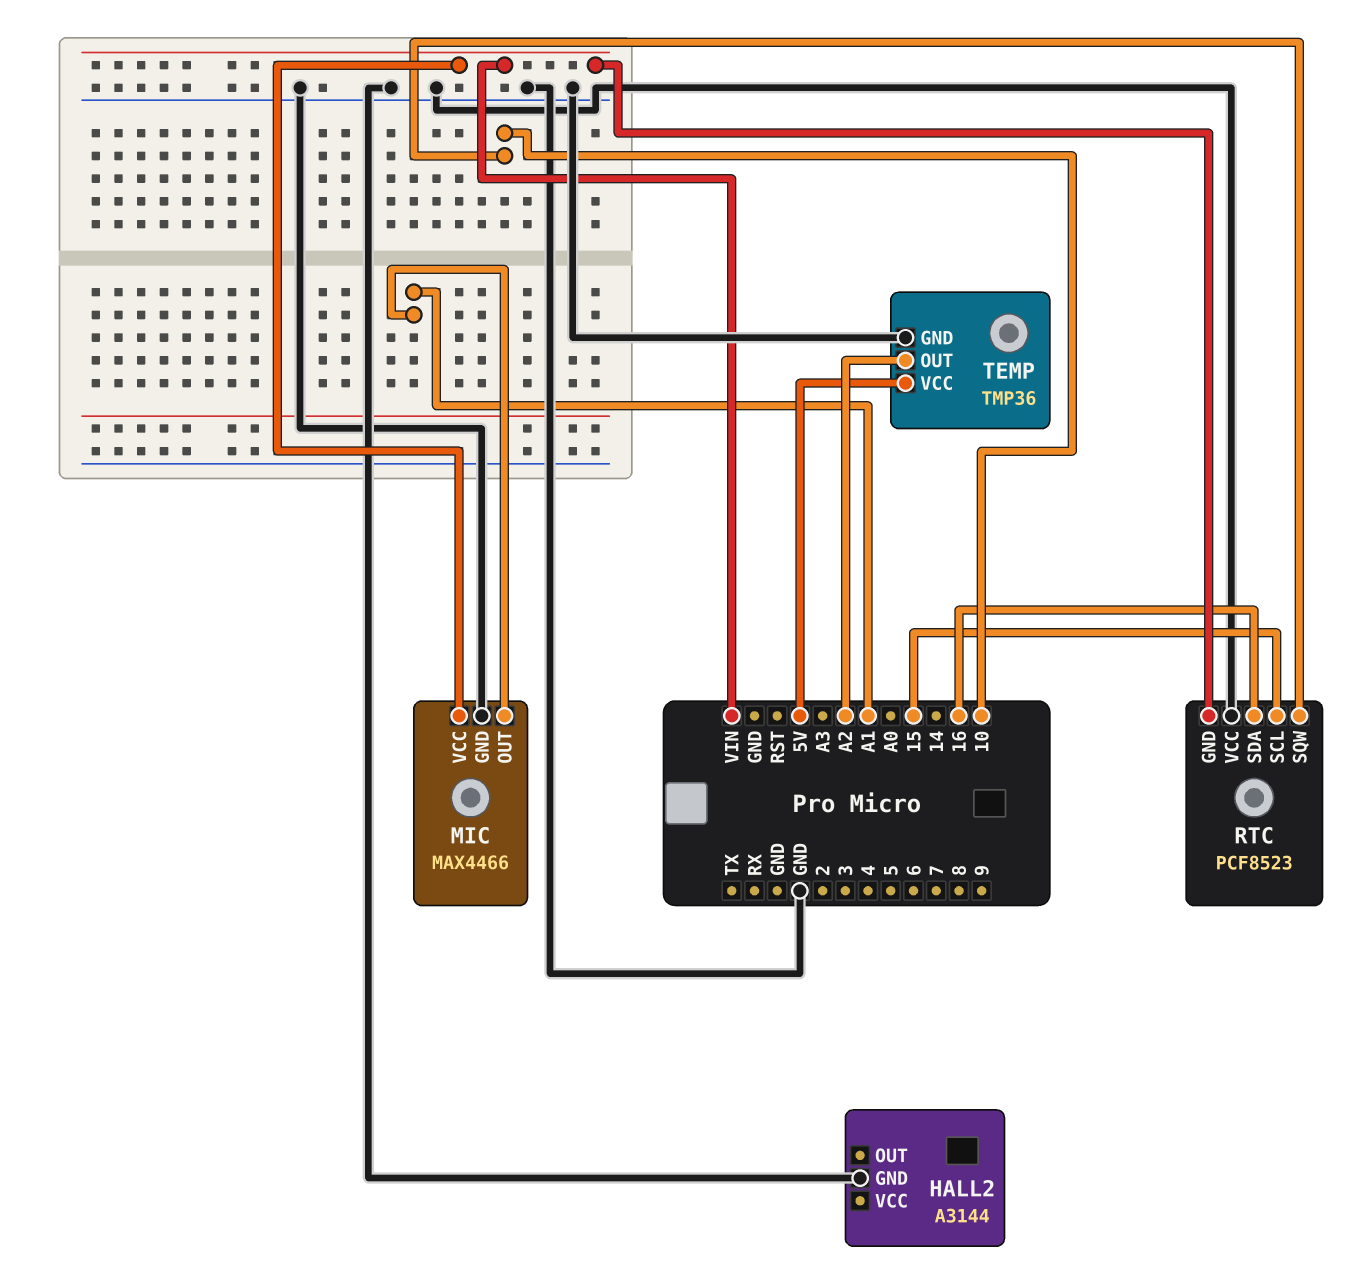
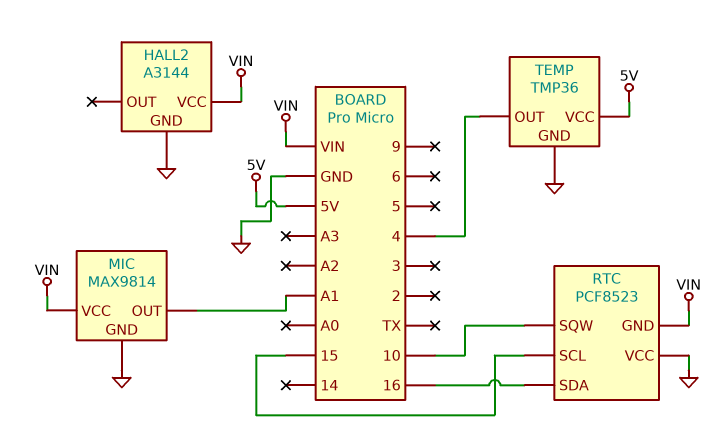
HALL2 pin VCC: none -> VIN
MIC: MAX4466 -> MAX9814
TEMP pin OUT: A2 -> 4

